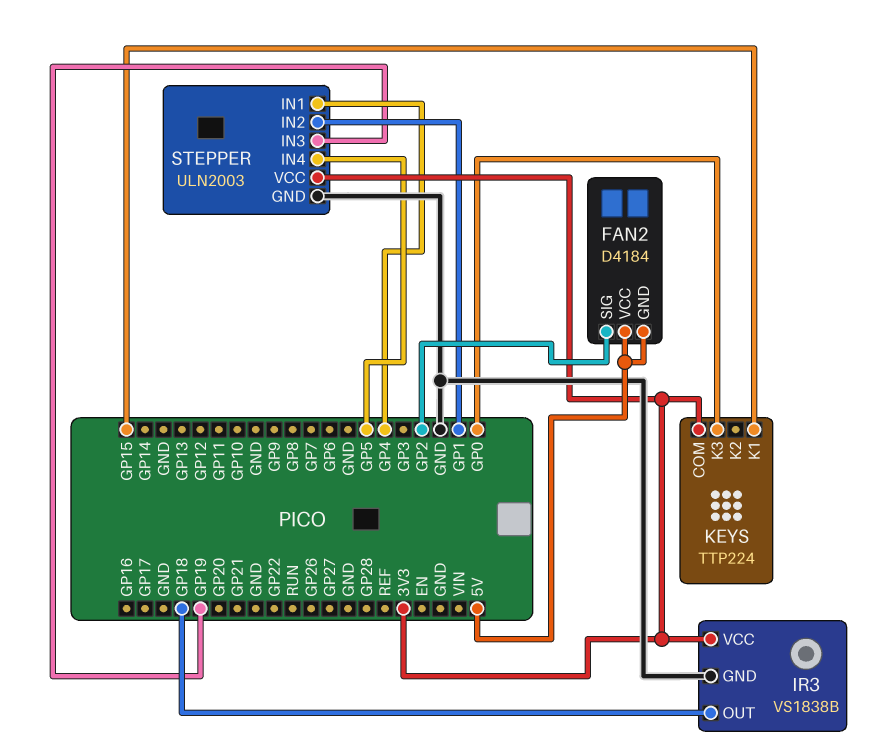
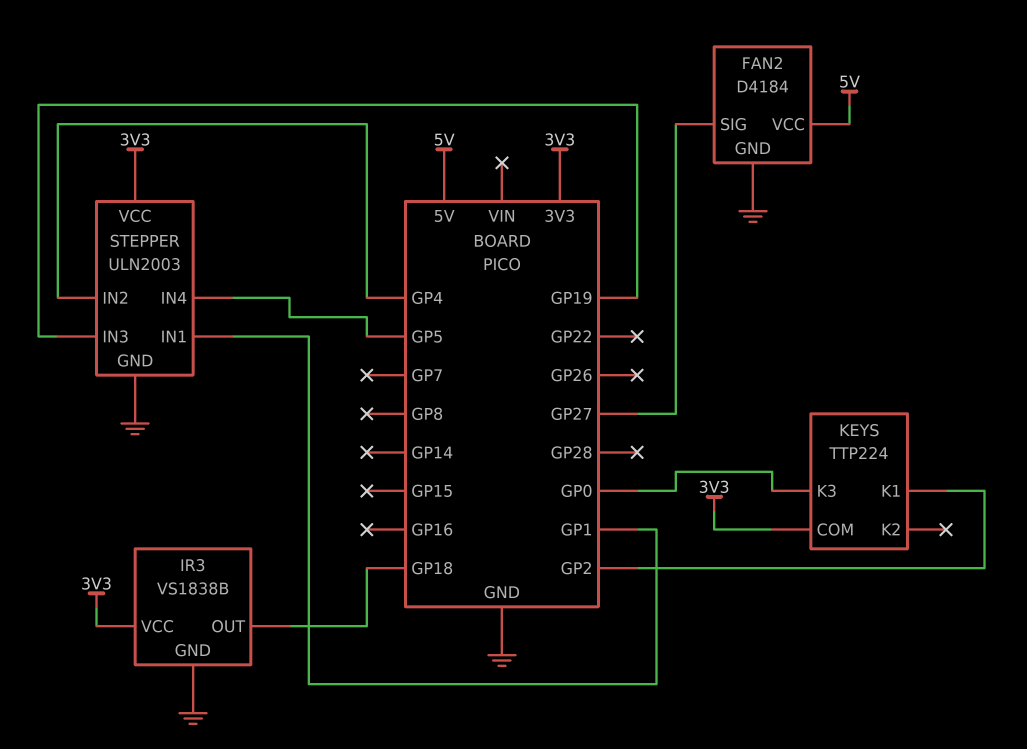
FAN2 pin GND: 5V -> GND
FAN2 pin SIG: GP2 -> GP27
KEYS pin K1: GP15 -> GP2
STEPPER pin IN1: GP4 -> GP1
STEPPER pin IN2: GP1 -> GP4

